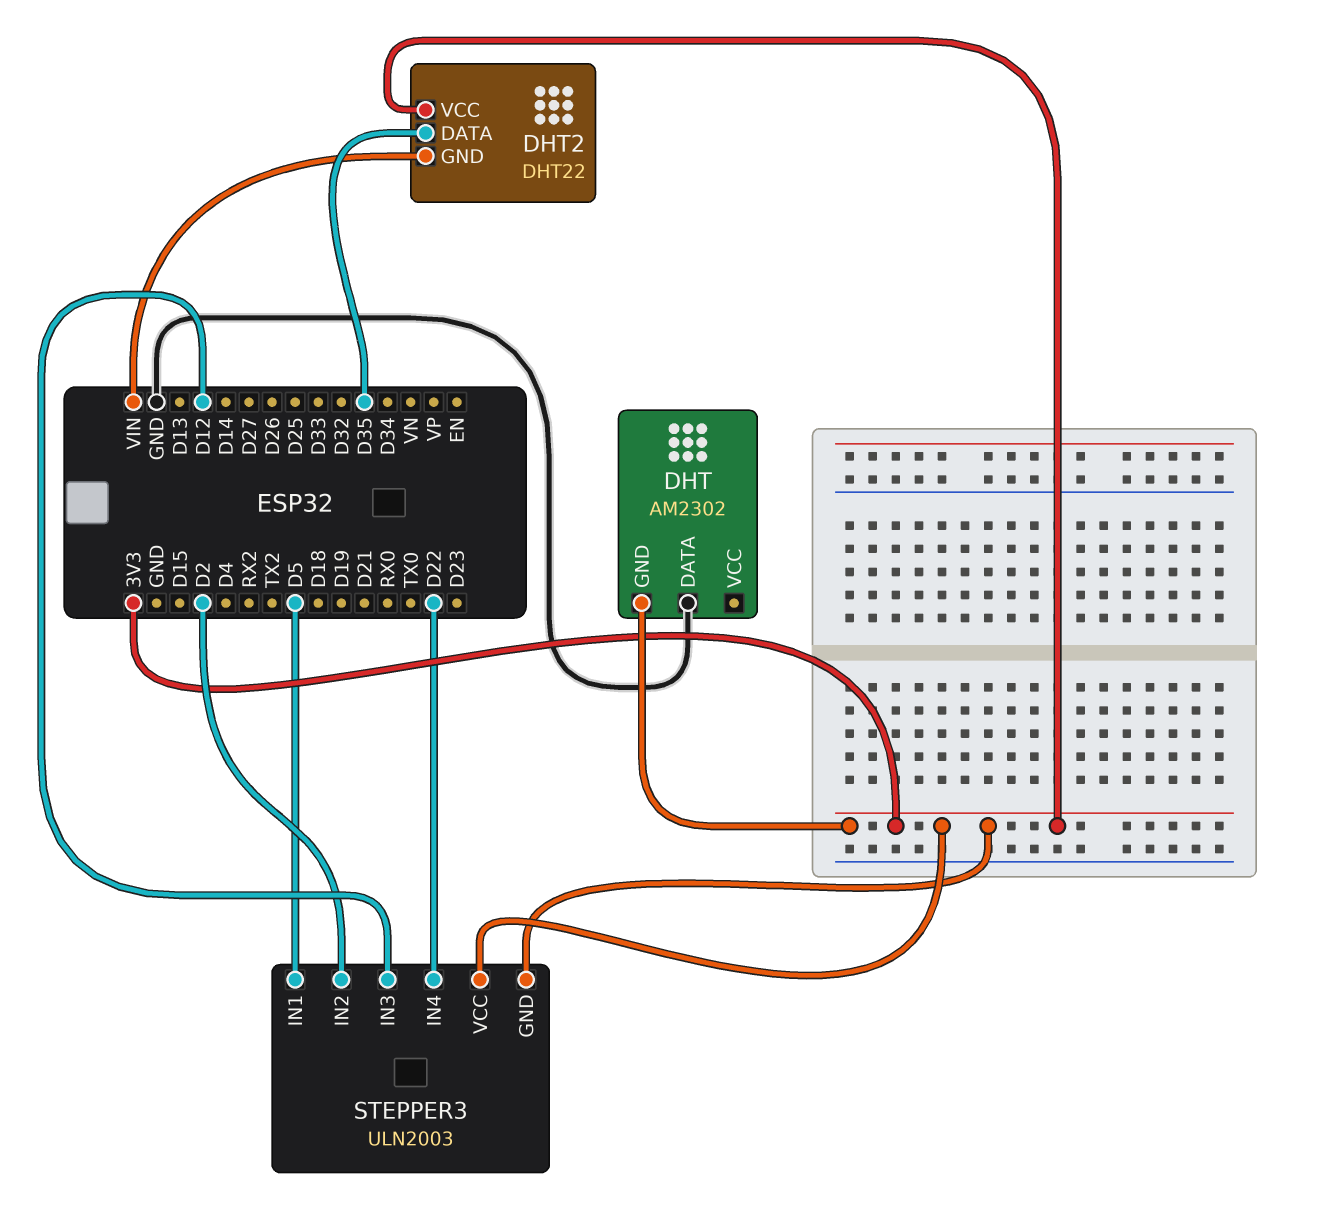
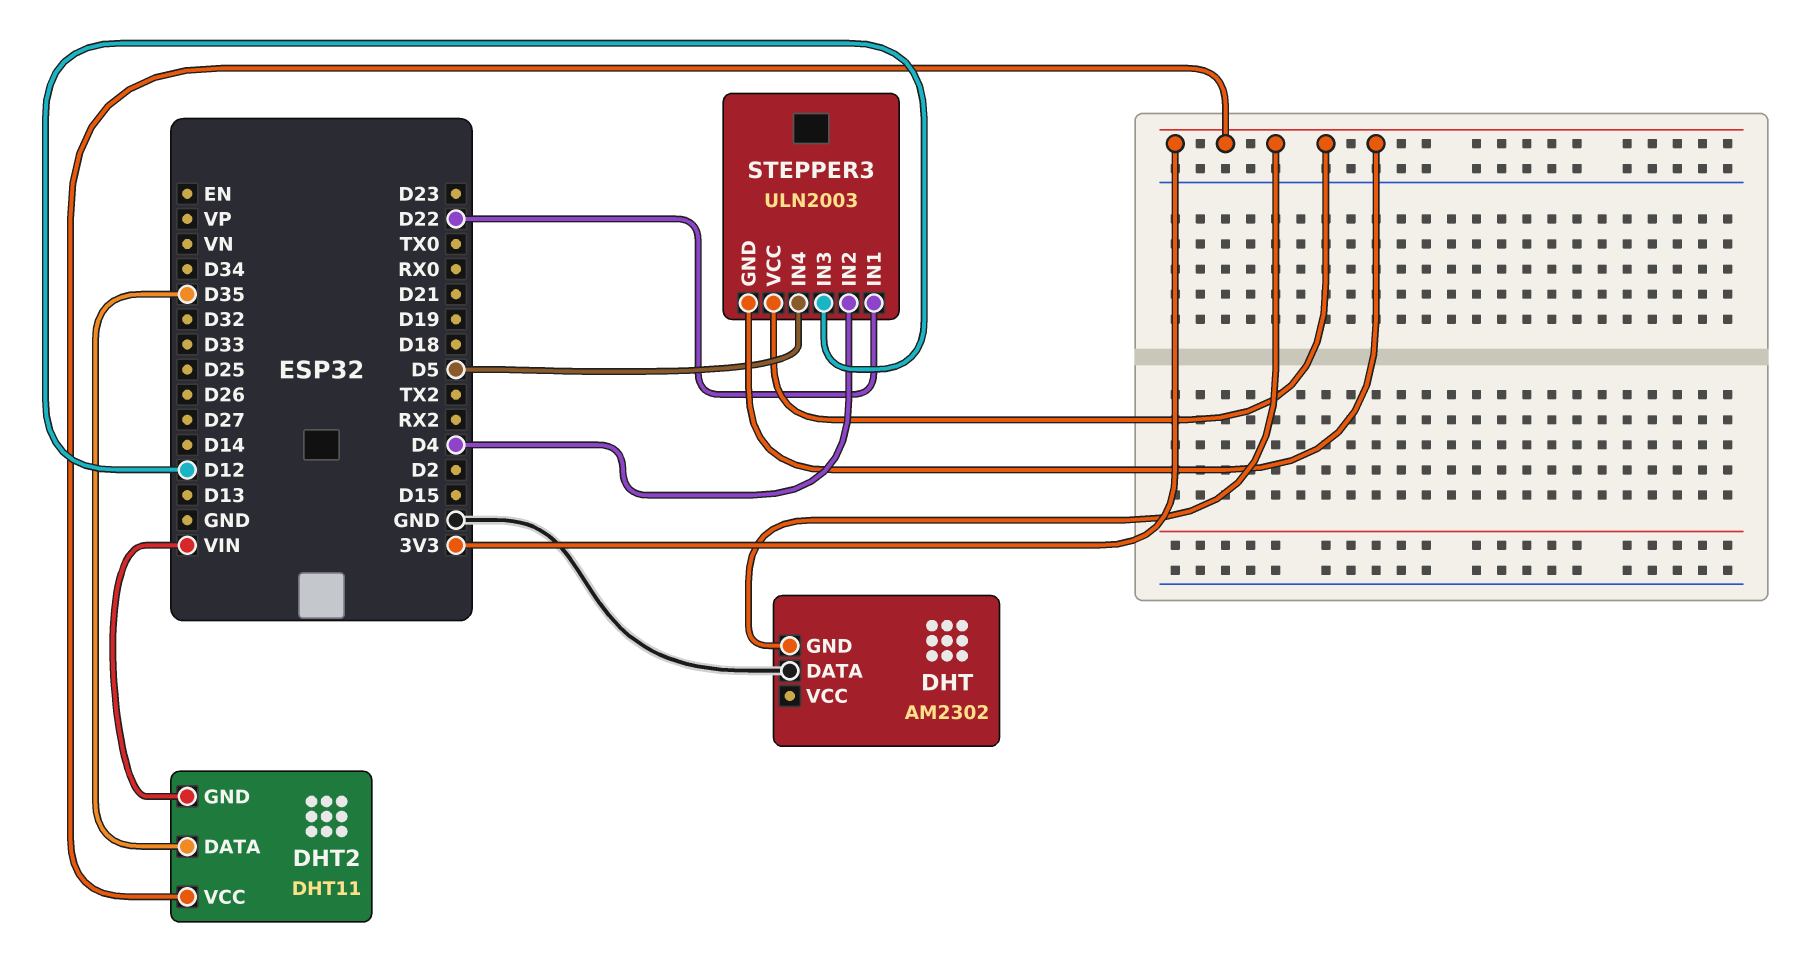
DHT2: DHT22 -> DHT11
STEPPER3 pin IN1: D5 -> D22
STEPPER3 pin IN2: D2 -> D4
STEPPER3 pin IN4: D22 -> D5

